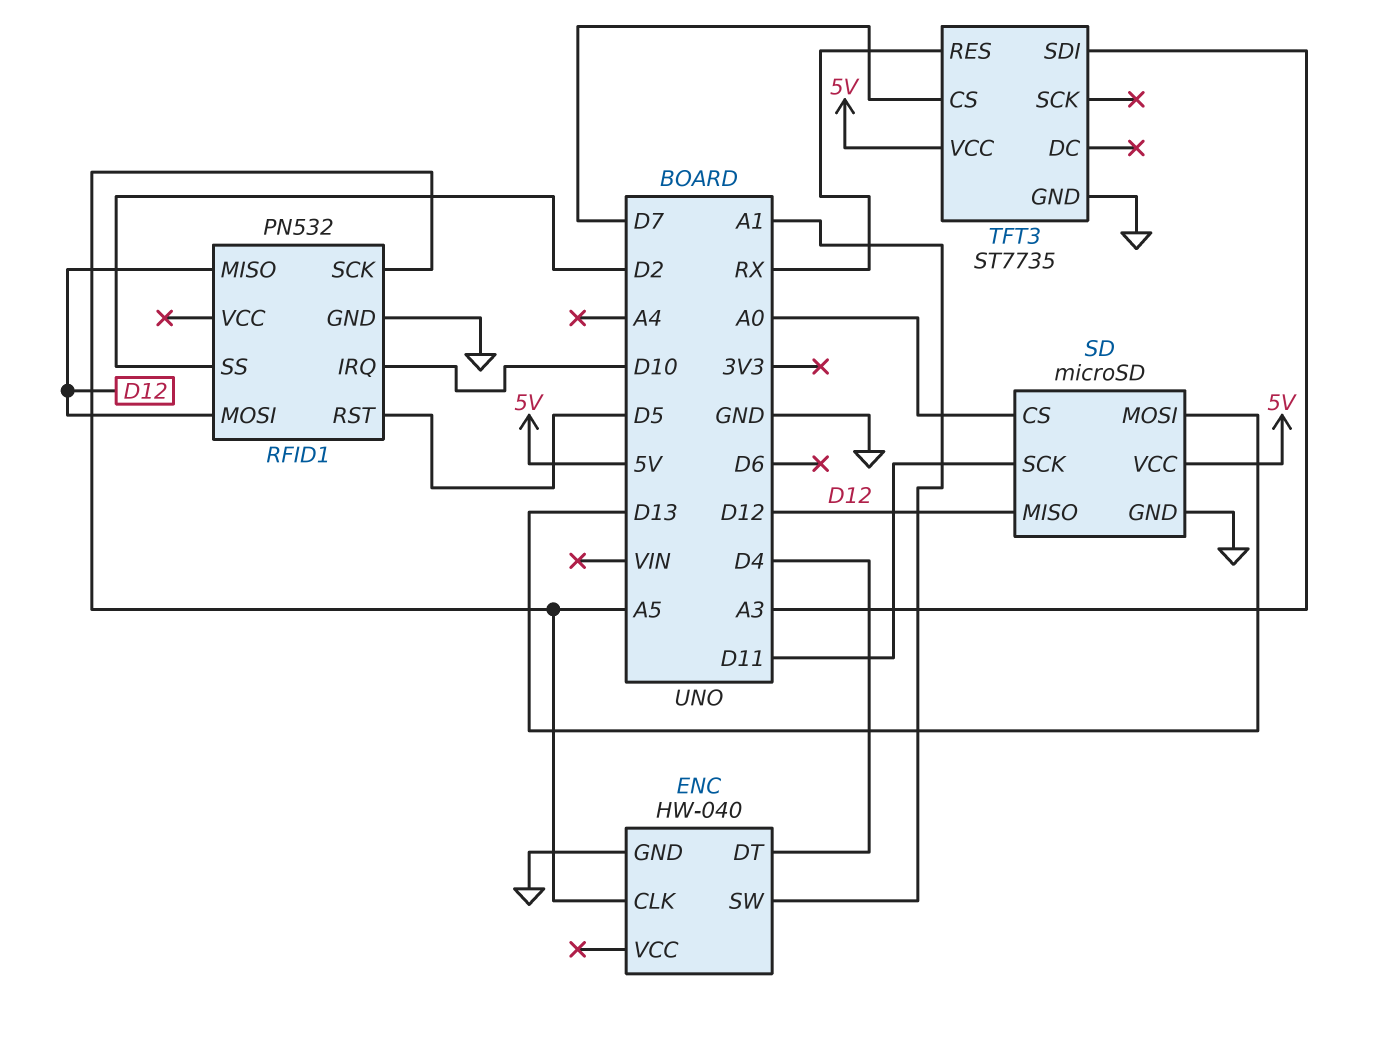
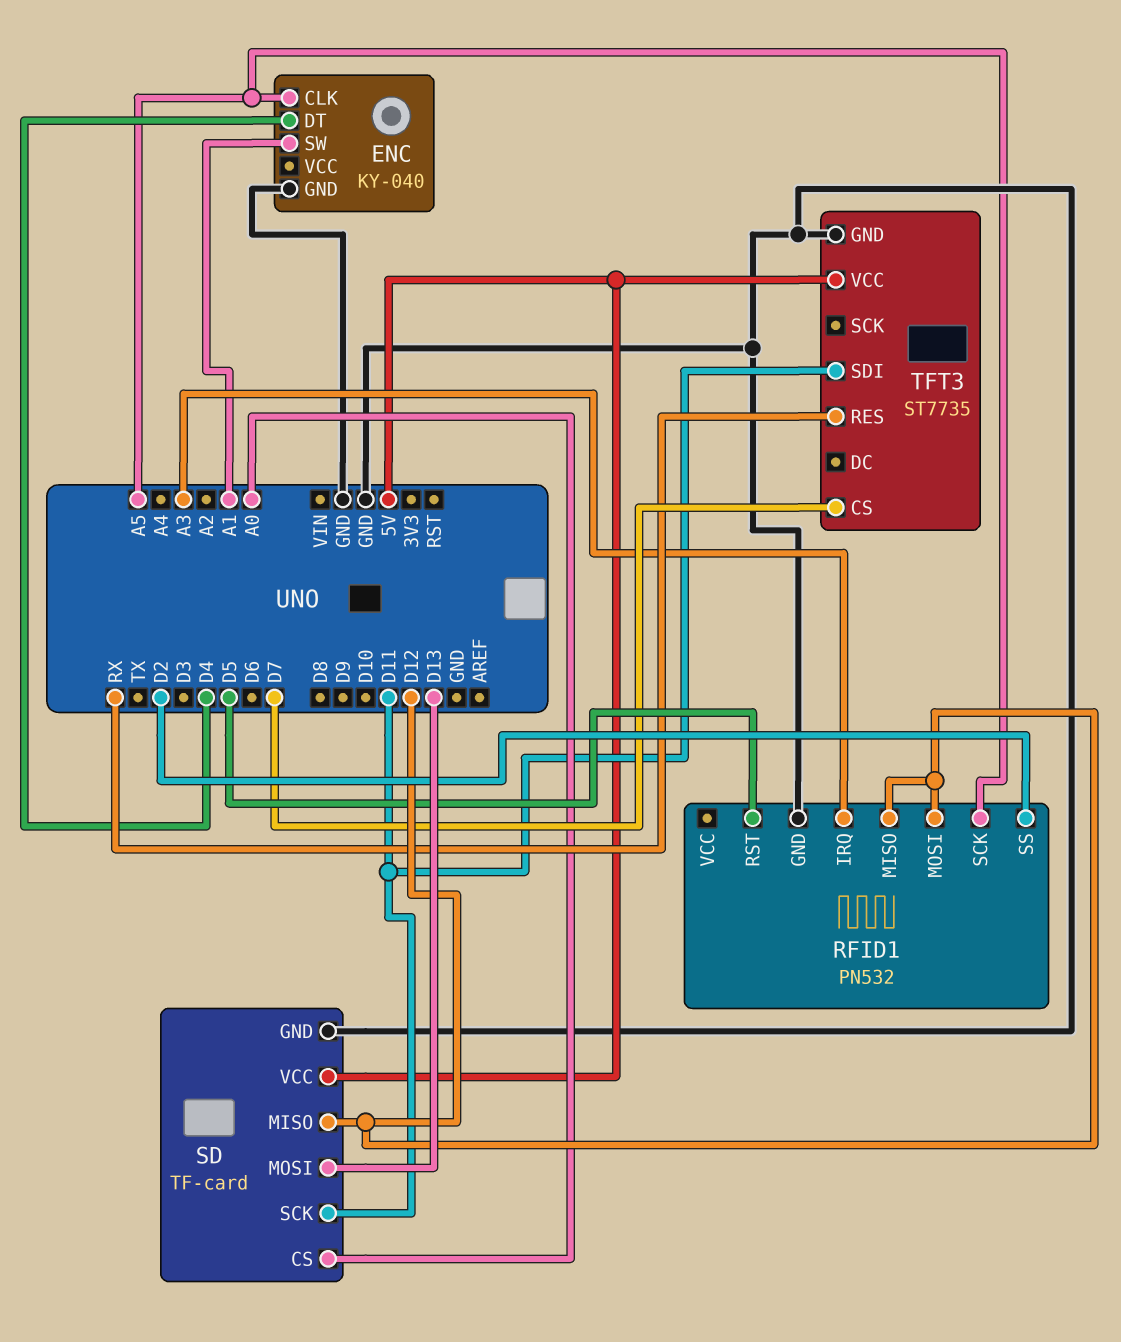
ENC: HW-040 -> KY-040
RFID1 pin IRQ: D10 -> A3
SD: microSD -> TF-card
TFT3 pin SDI: A3 -> D11

